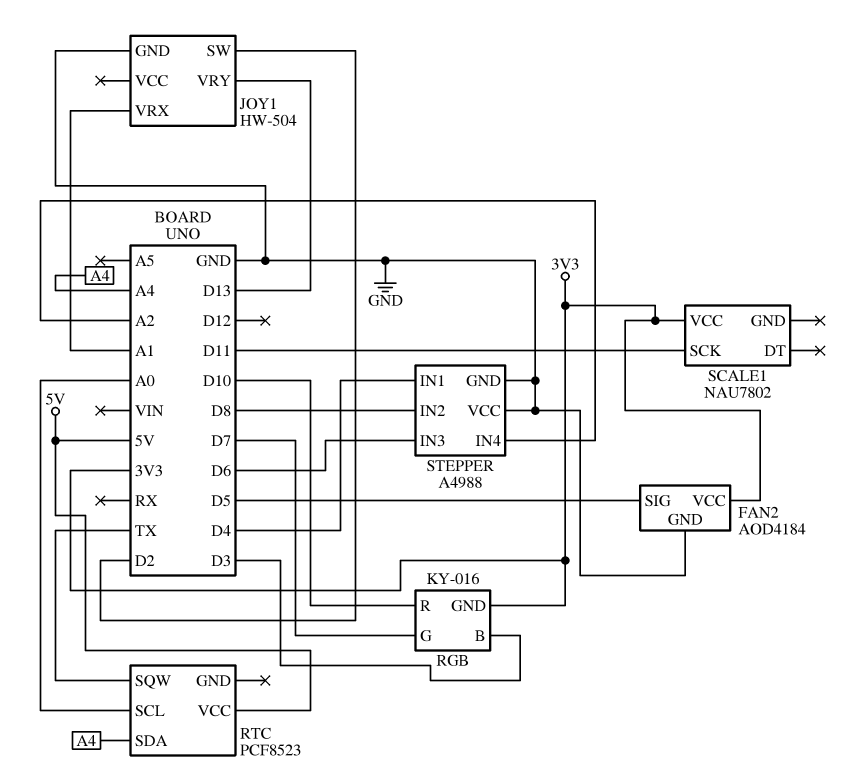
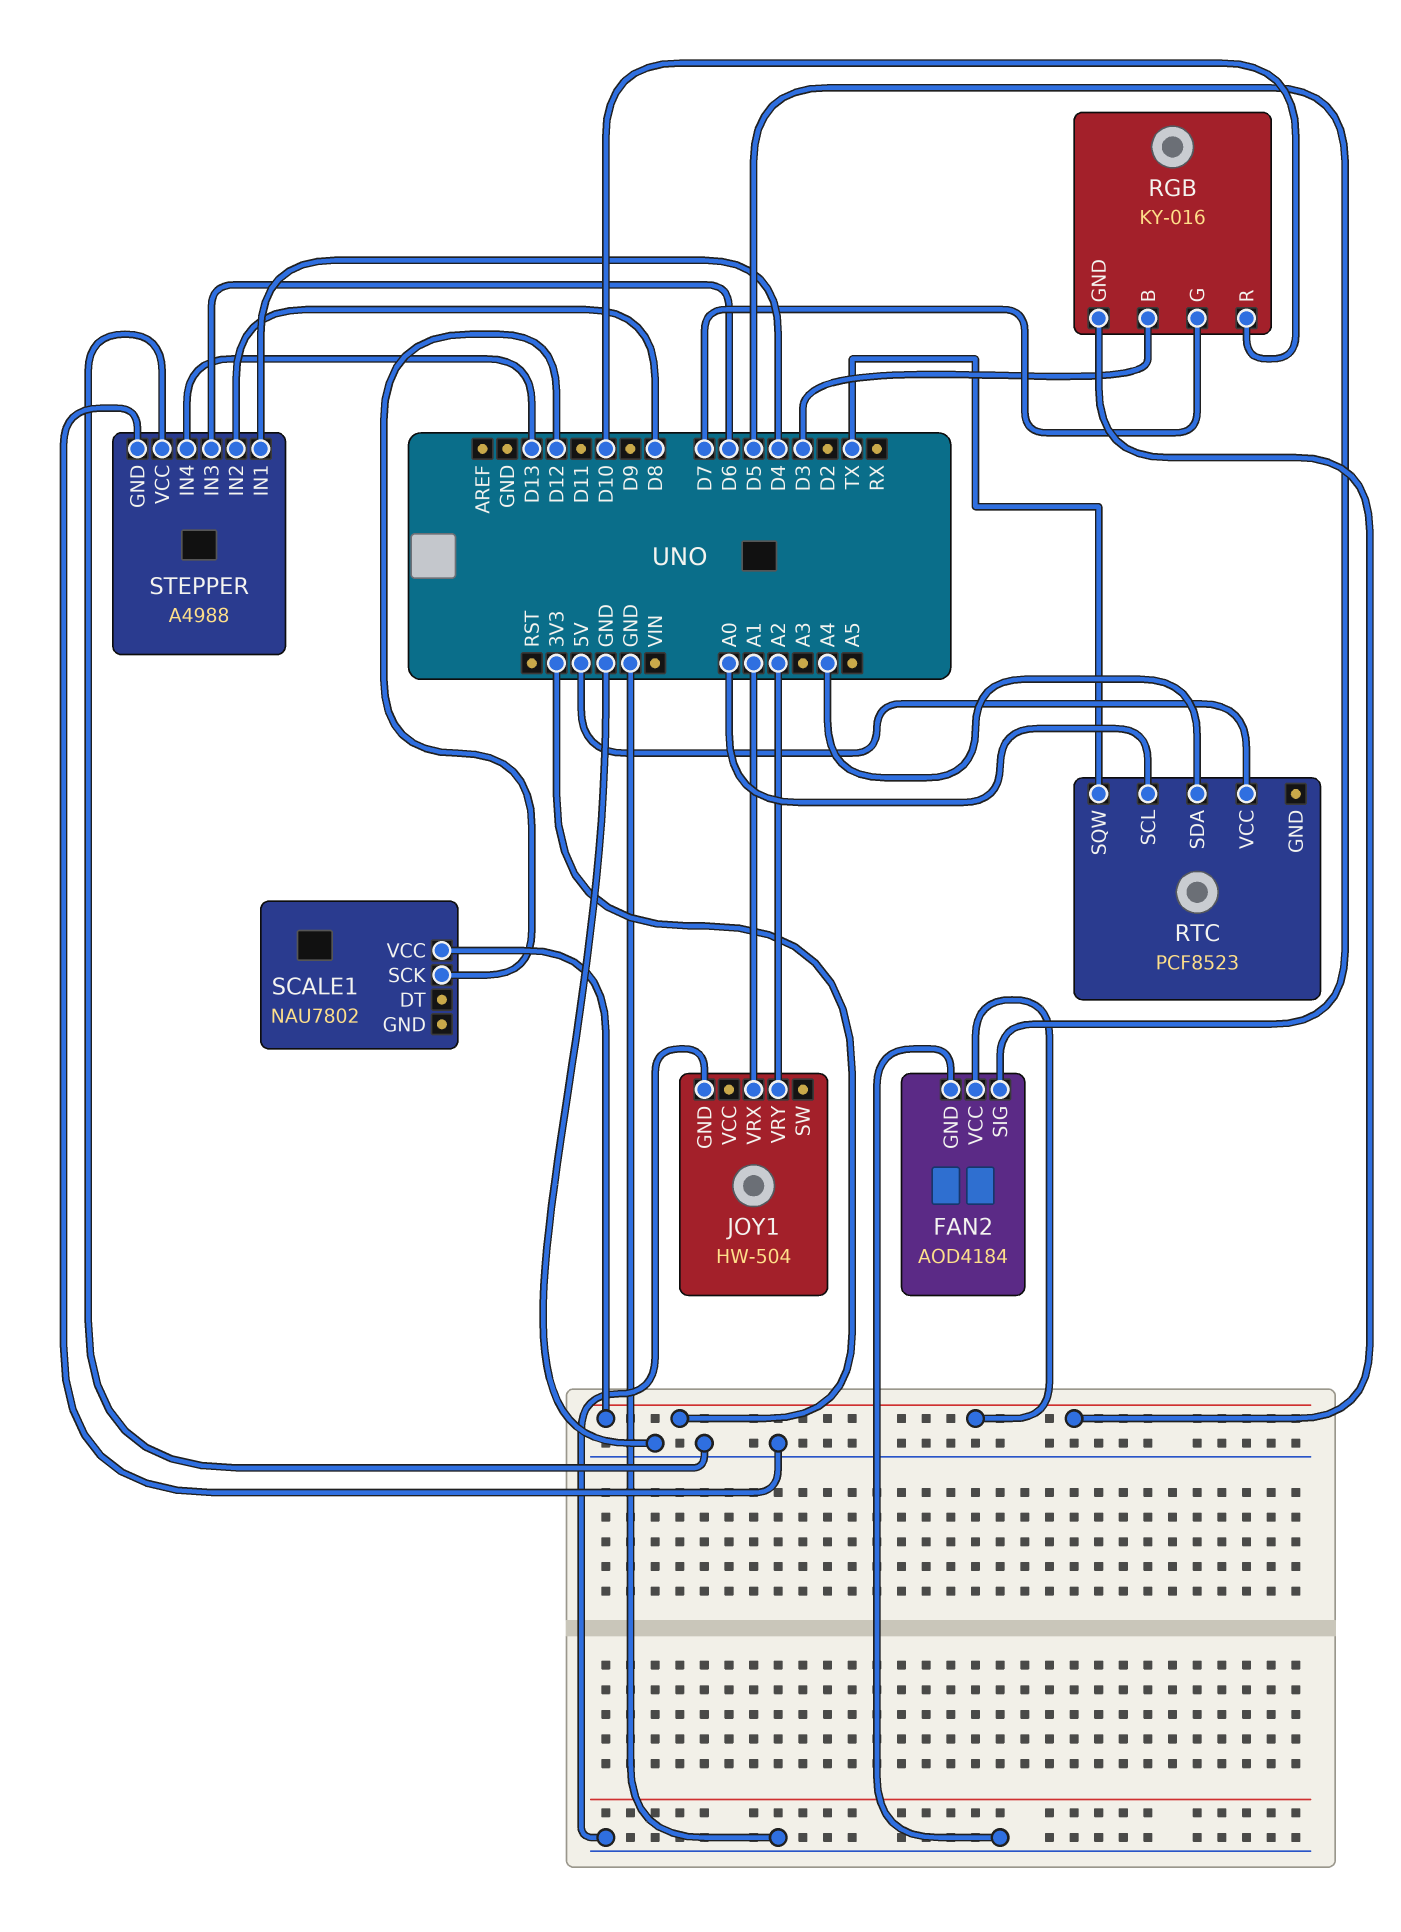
JOY1 pin SW: D2 -> none
JOY1 pin VRY: D13 -> A2
SCALE1 pin SCK: D11 -> D12
STEPPER pin IN4: A2 -> D13

